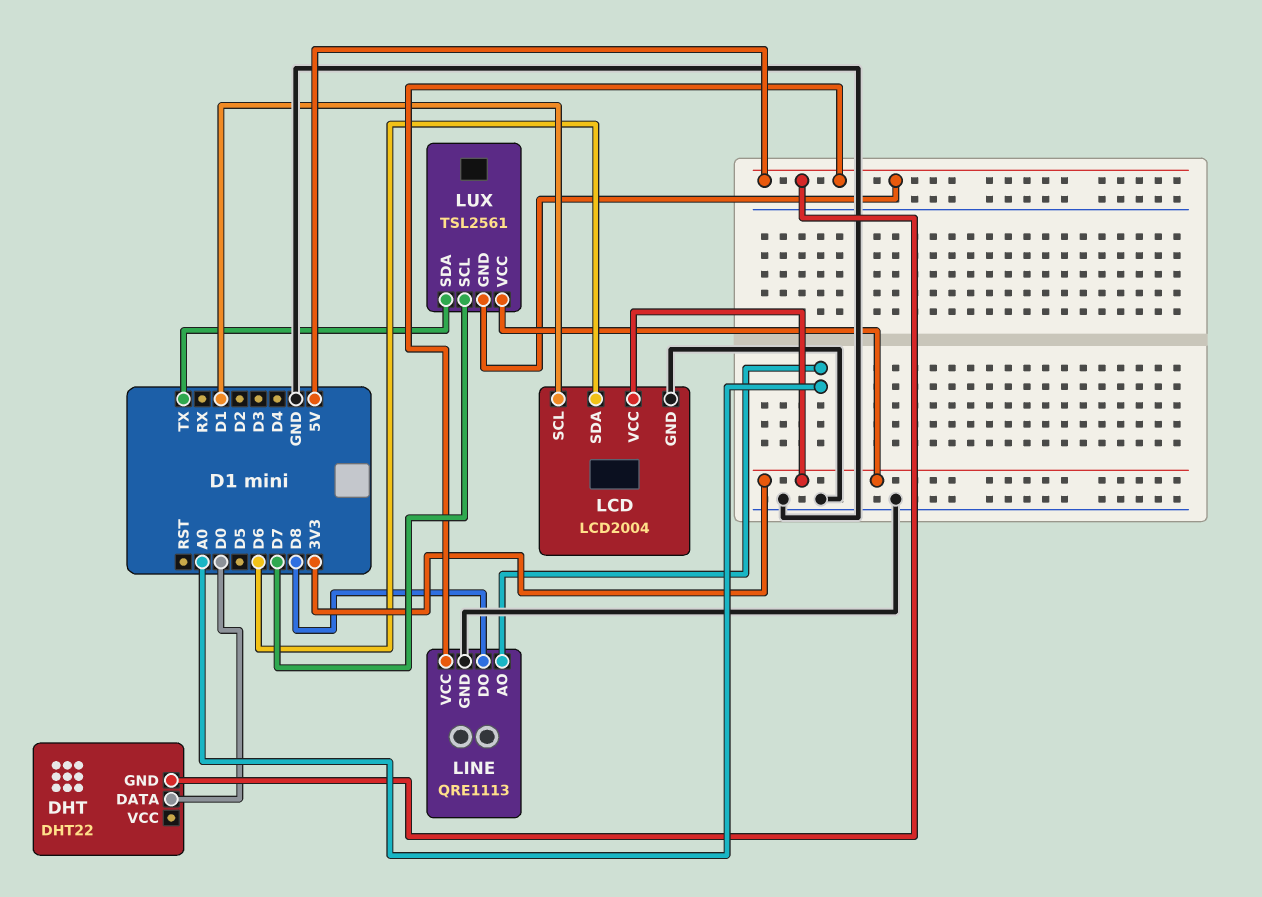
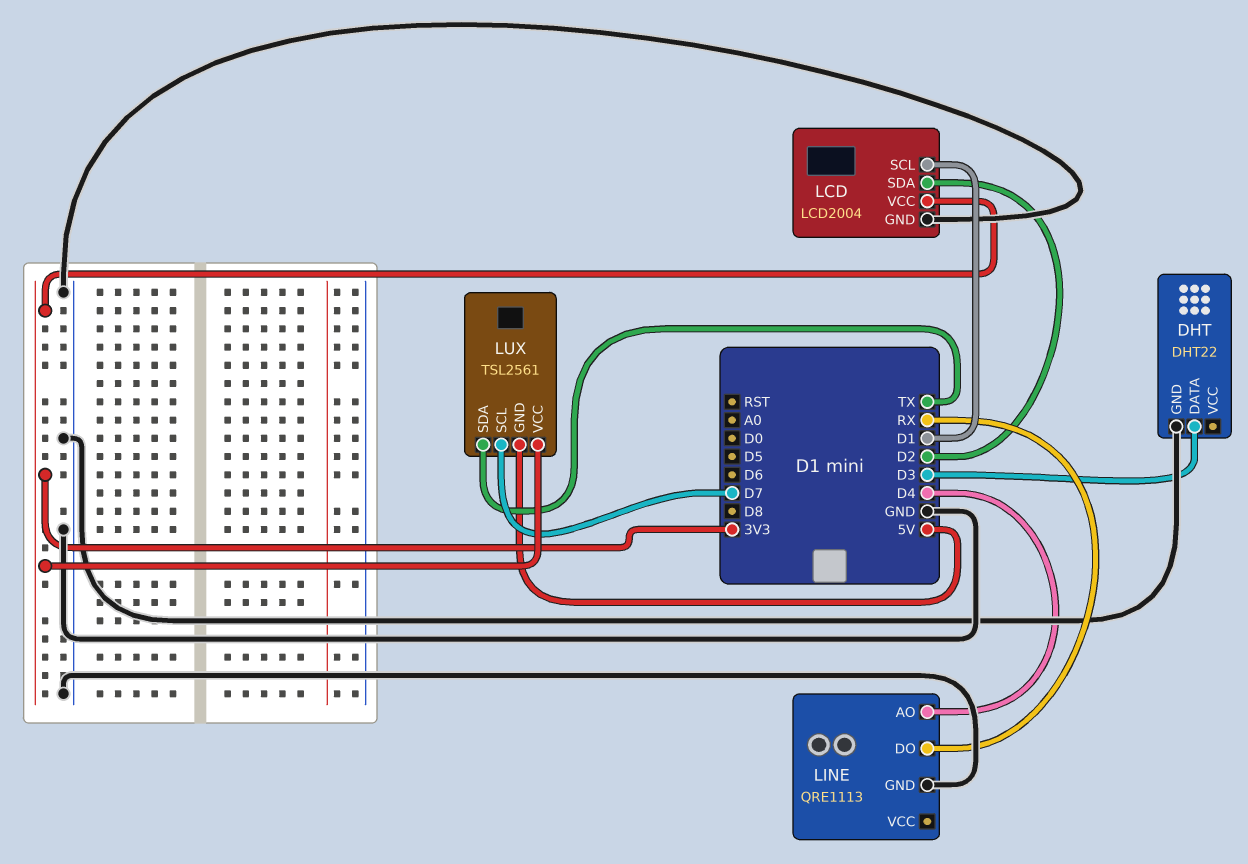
DHT pin DATA: D0 -> D3
DHT pin GND: 5V -> GND
LCD pin SDA: D6 -> D2
LINE pin AO: A0 -> D4
LINE pin DO: D8 -> RX
LINE pin VCC: 5V -> none

